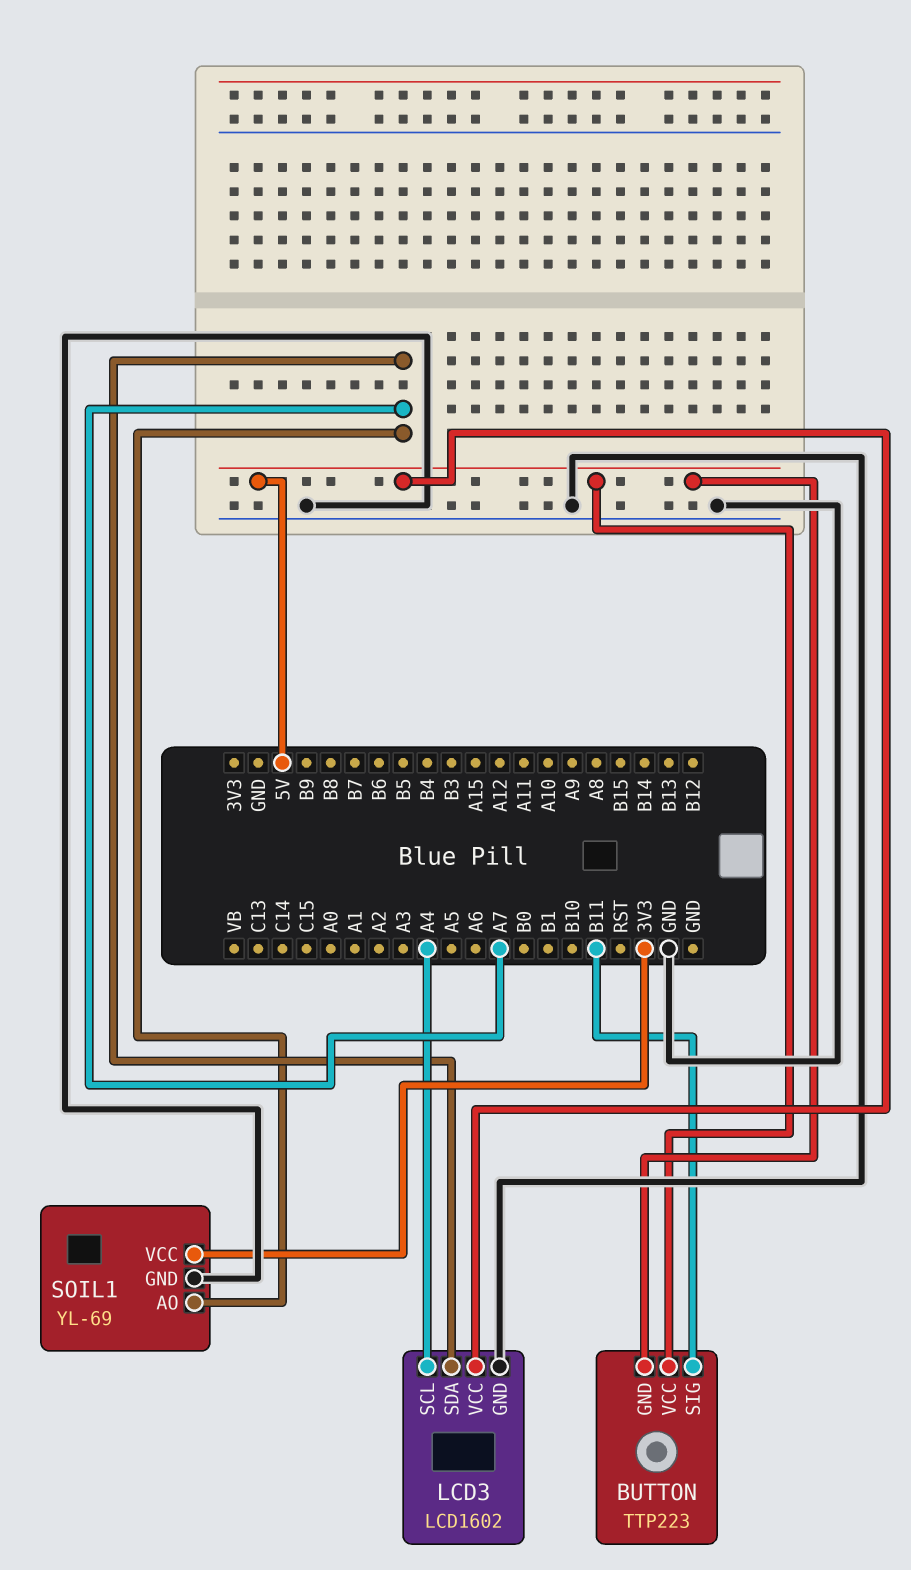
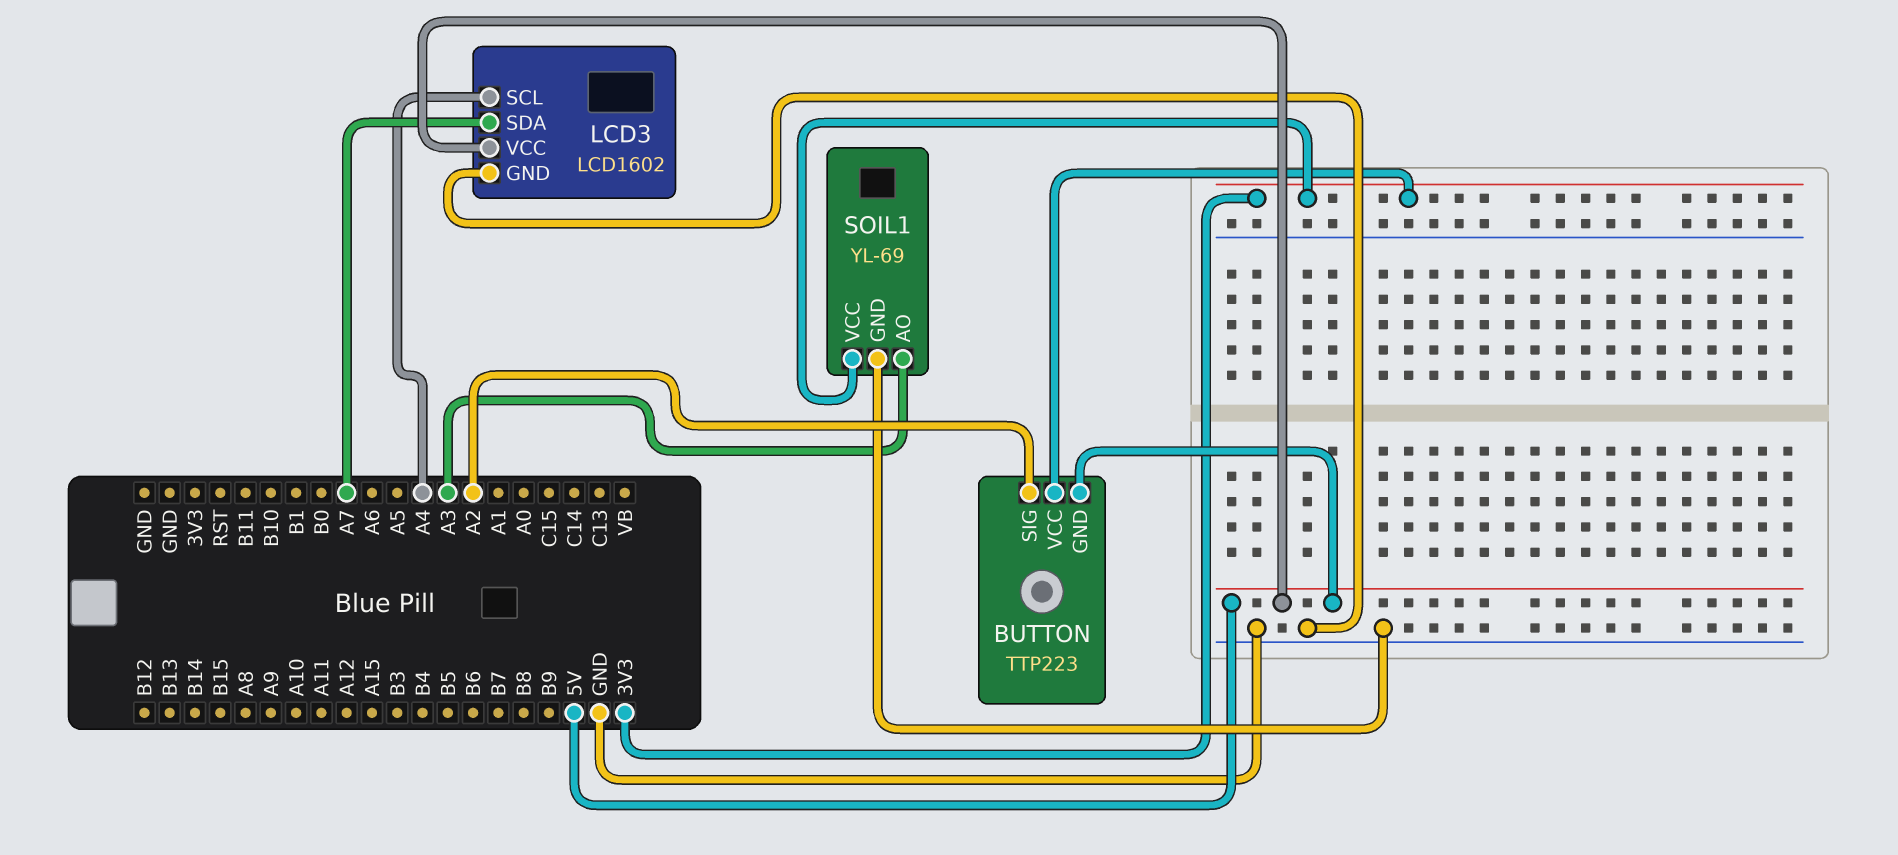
BUTTON pin SIG: B11 -> A2
BUTTON pin VCC: 5V -> 3V3
SOIL1 pin AO: A7 -> A3

